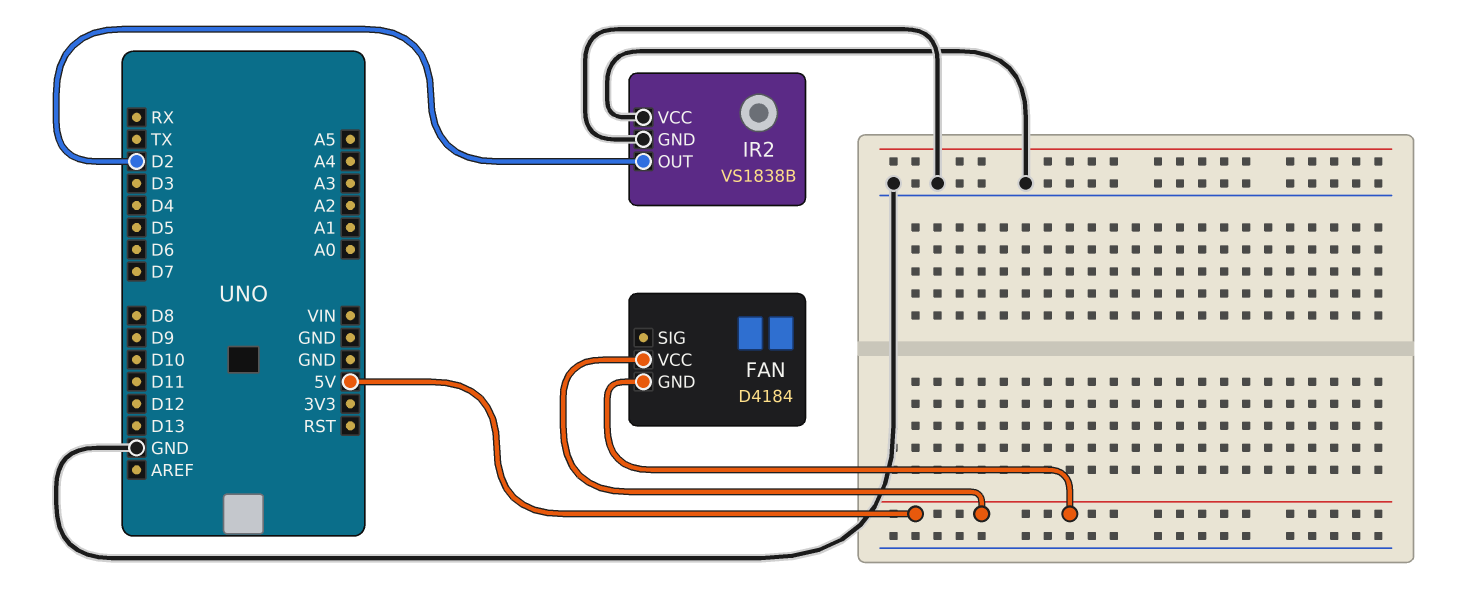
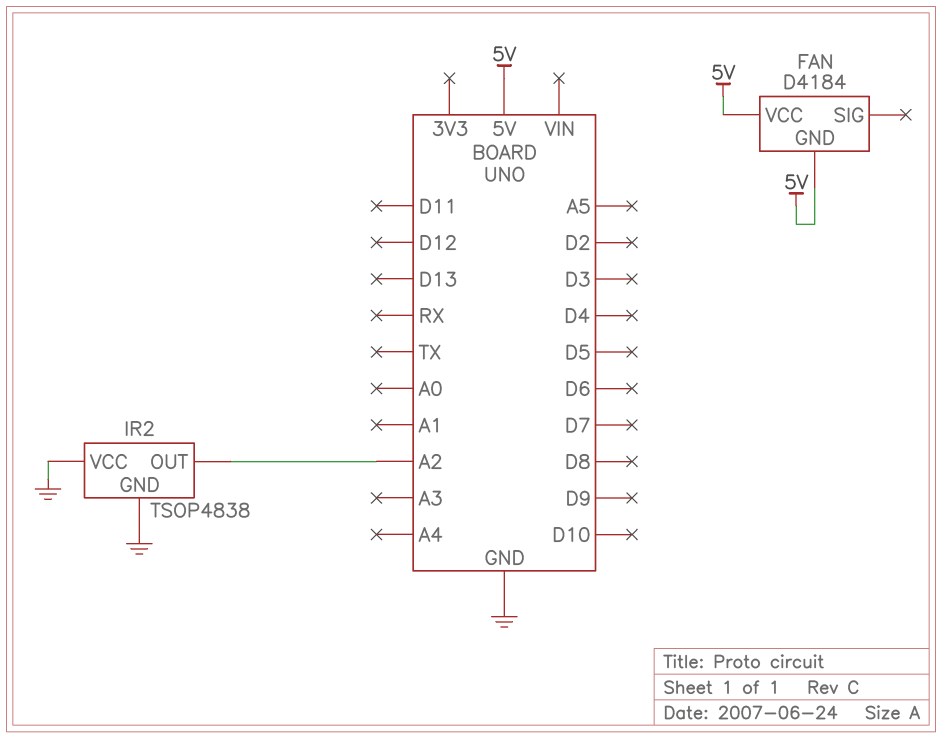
IR2: VS1838B -> TSOP4838
IR2 pin OUT: D2 -> A2

